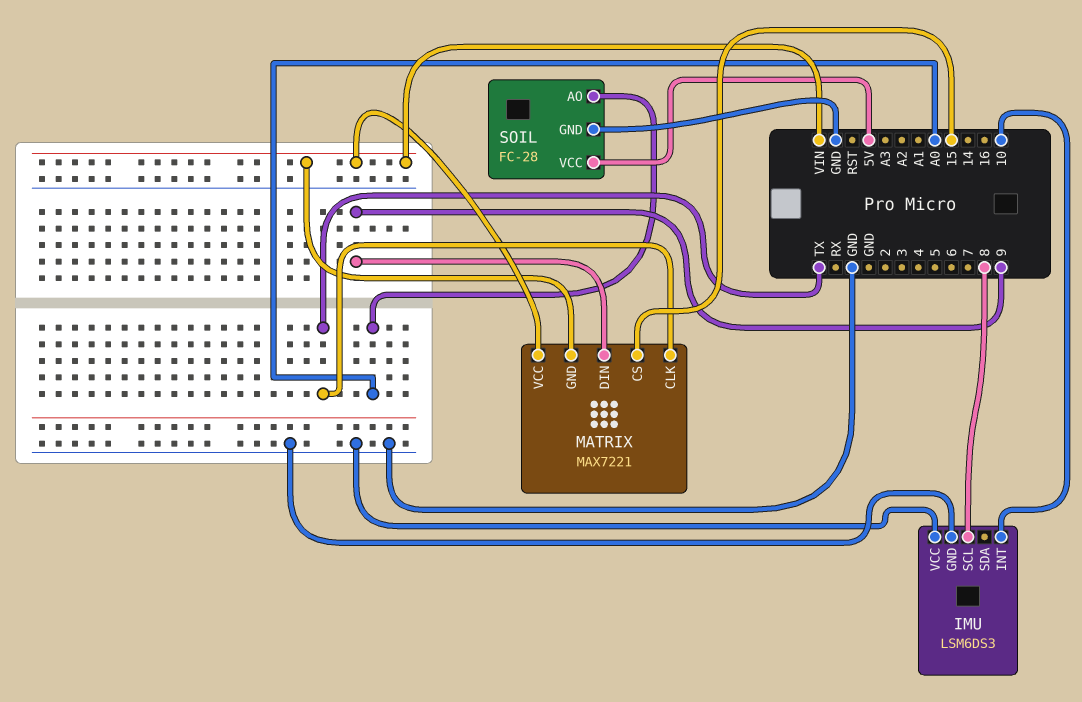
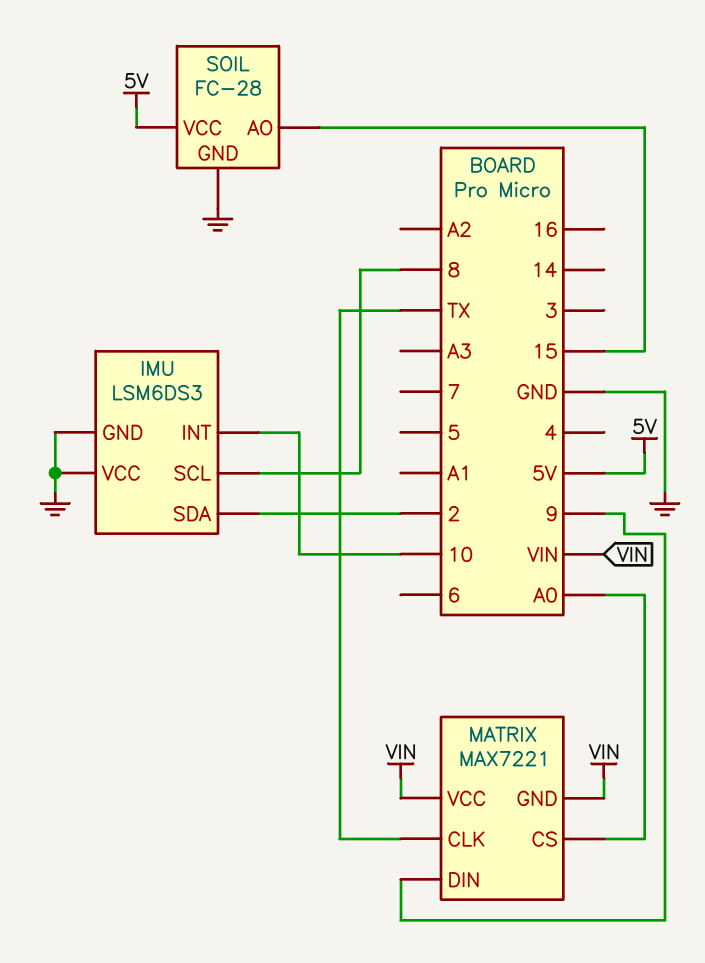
IMU pin SDA: none -> 2
MATRIX pin CS: 15 -> A0
SOIL pin AO: A0 -> 15

